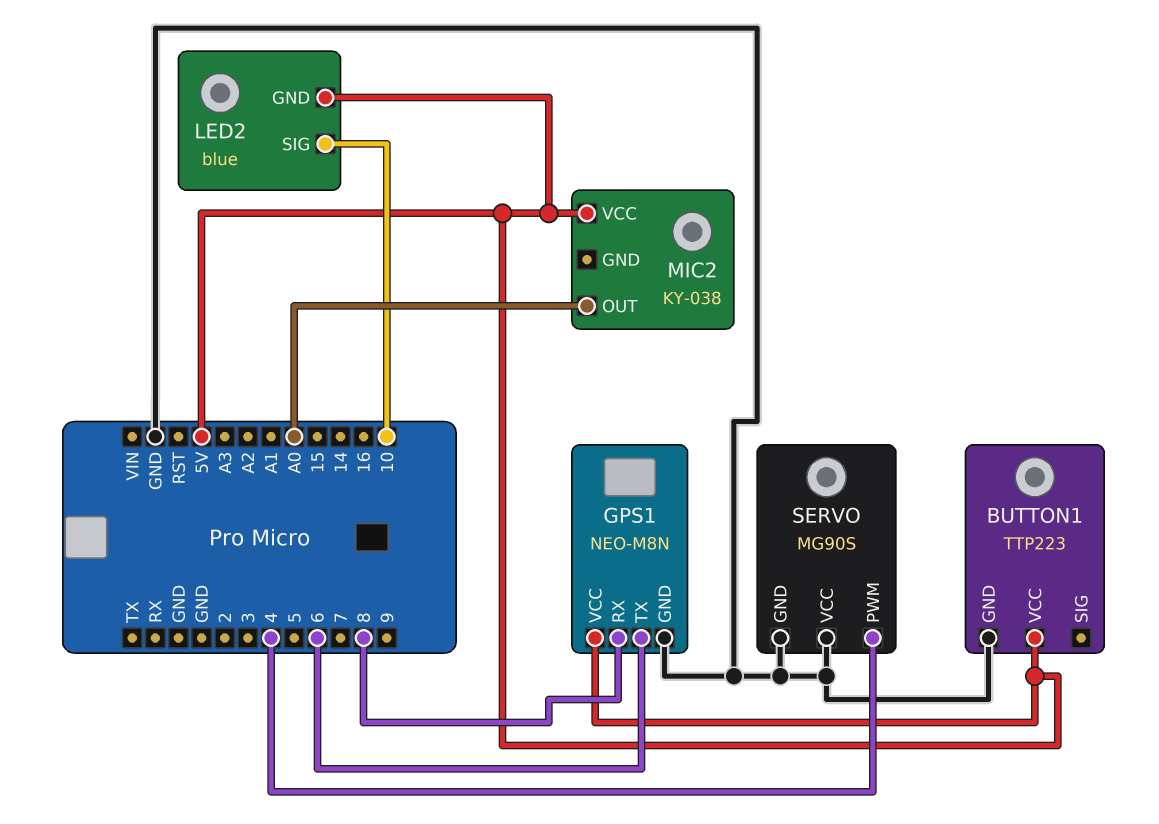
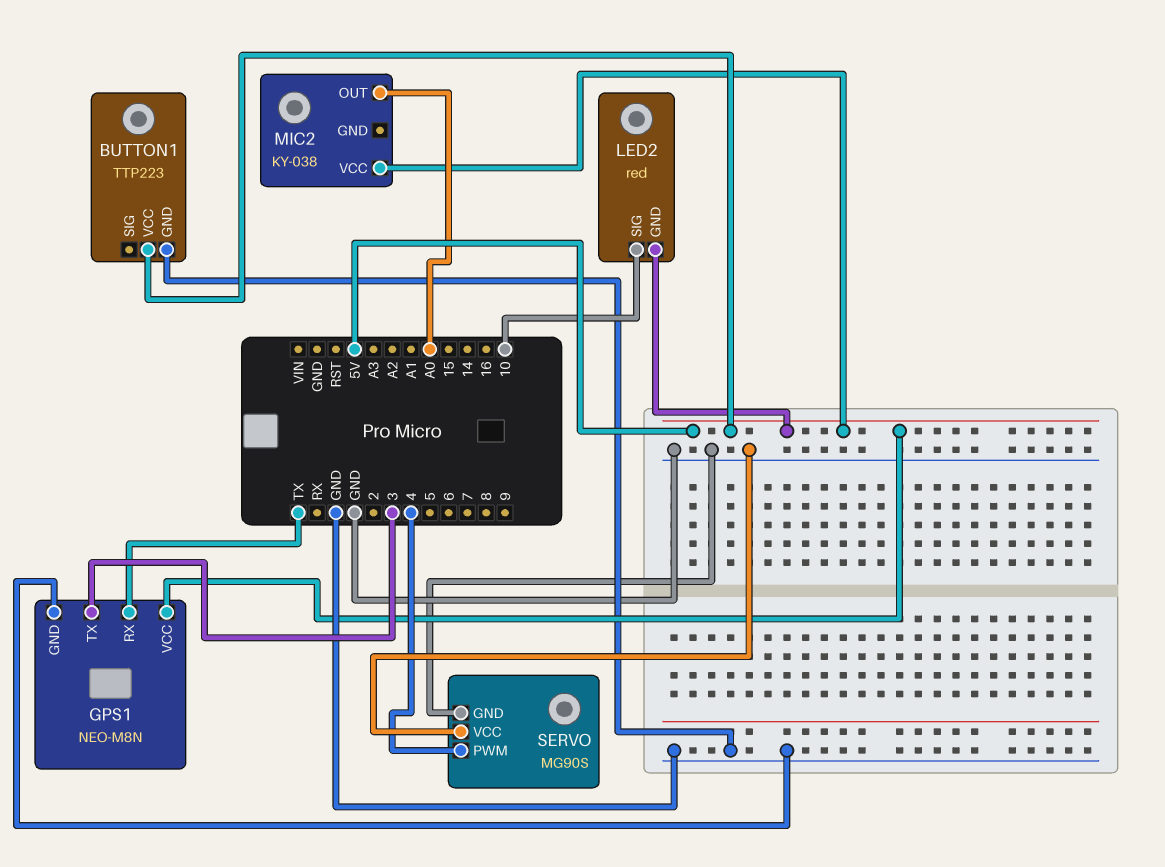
GPS1 pin RX: 8 -> TX
GPS1 pin TX: 6 -> 3
LED2: blue -> red

